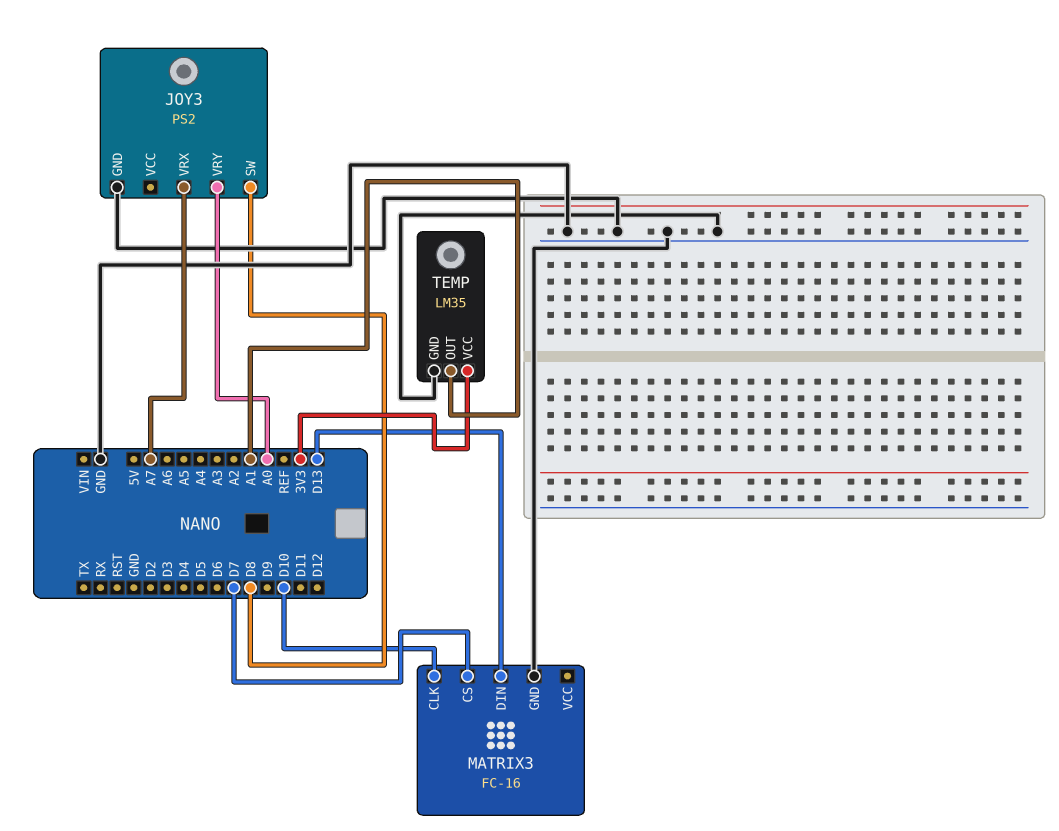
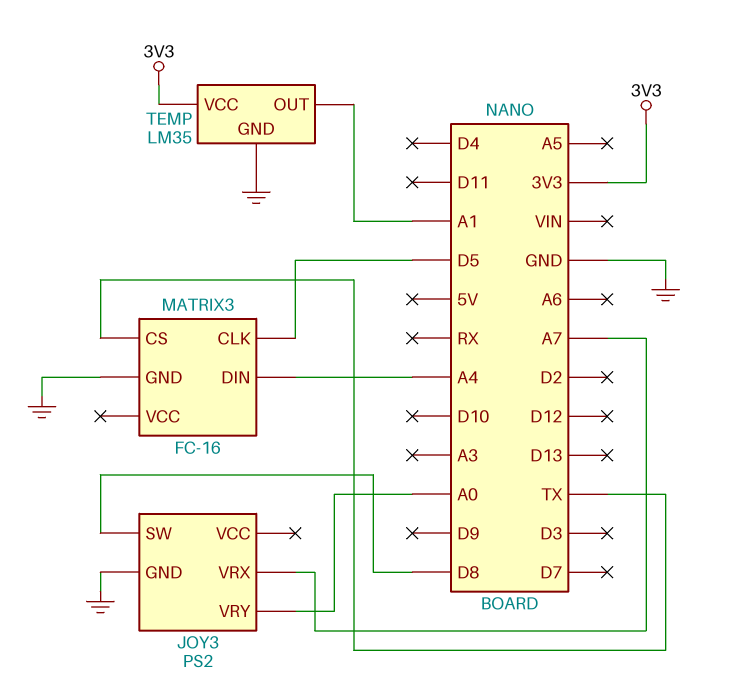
MATRIX3 pin CLK: D10 -> D5
MATRIX3 pin CS: D7 -> TX
MATRIX3 pin DIN: D13 -> A4

